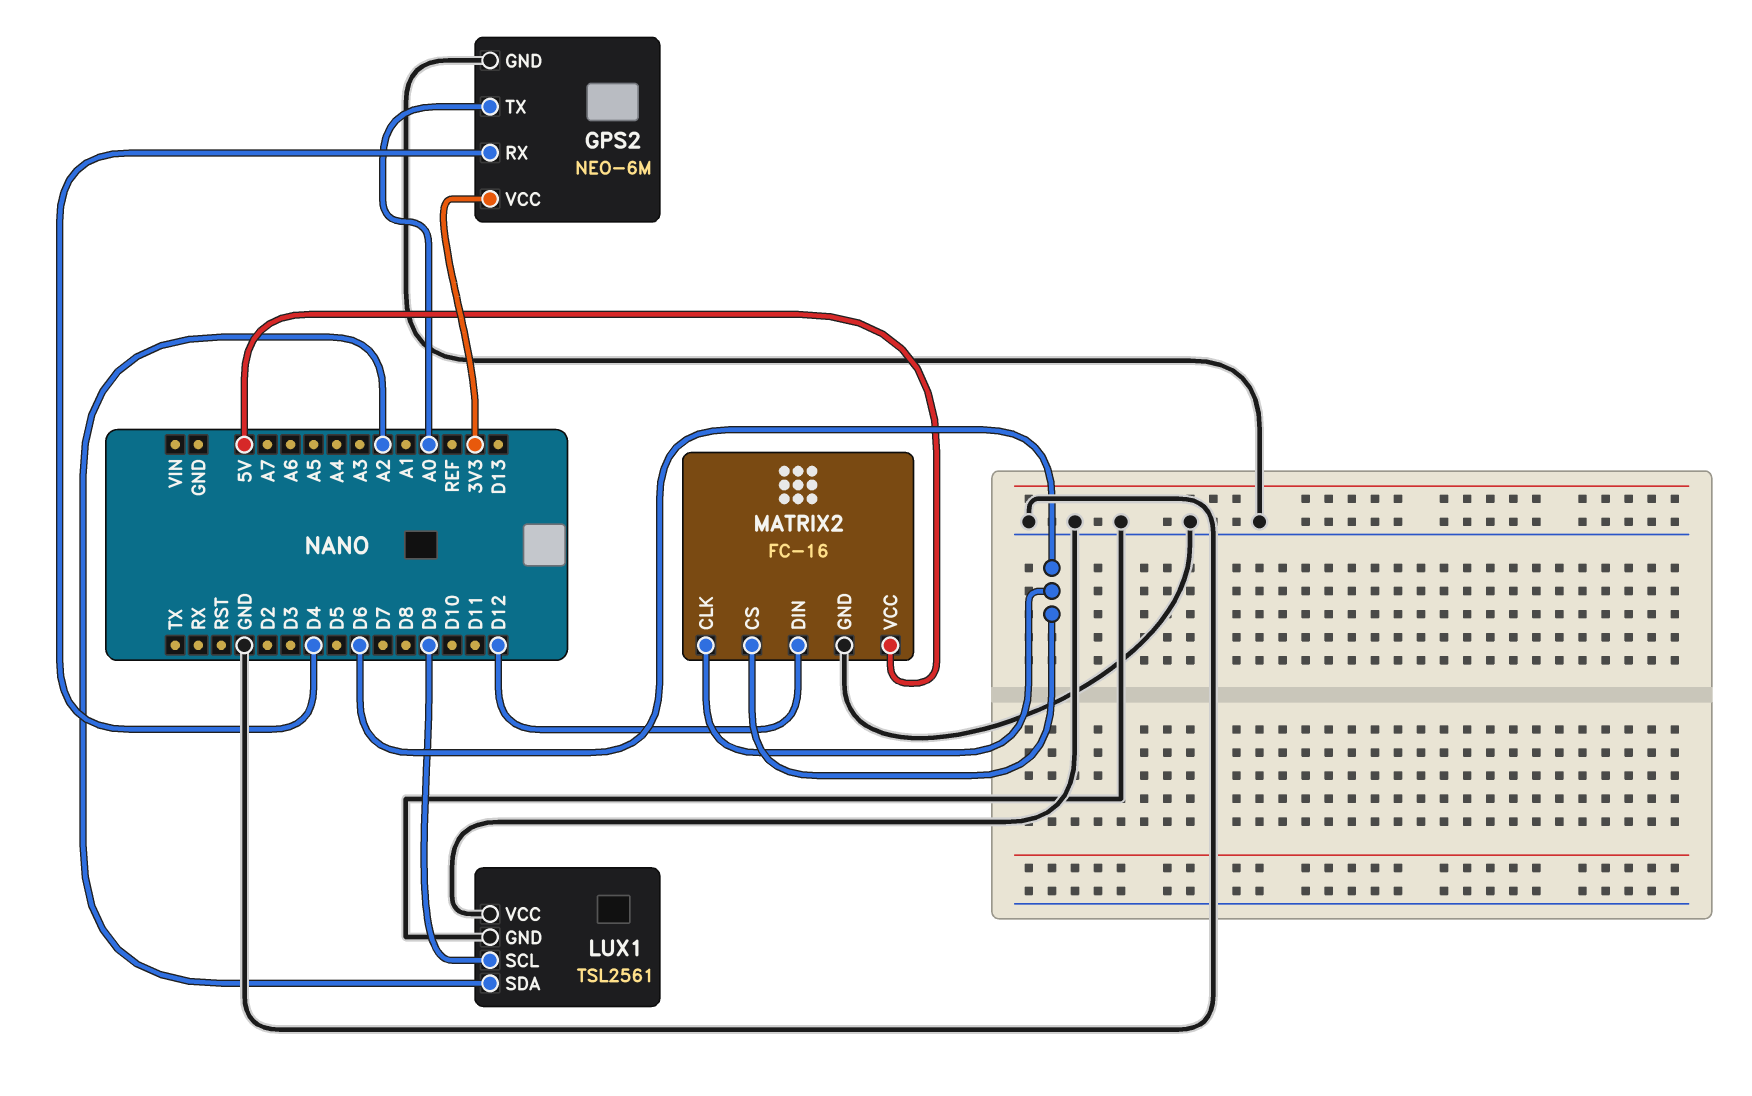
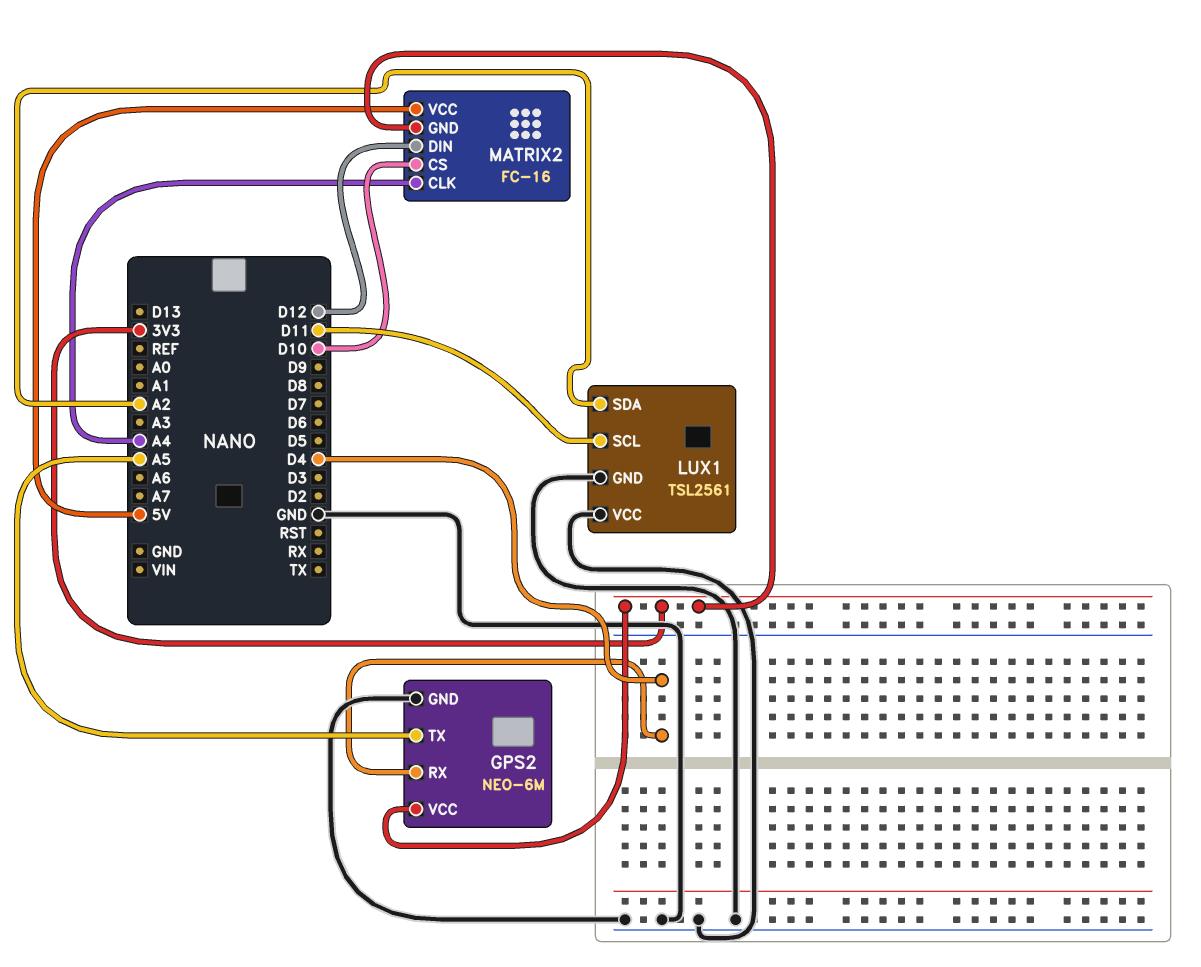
GPS2 pin TX: A0 -> A5
LUX1 pin SCL: D9 -> D11
MATRIX2 pin CLK: D6 -> A4
MATRIX2 pin CS: D6 -> D10
MATRIX2 pin GND: GND -> 3V3

